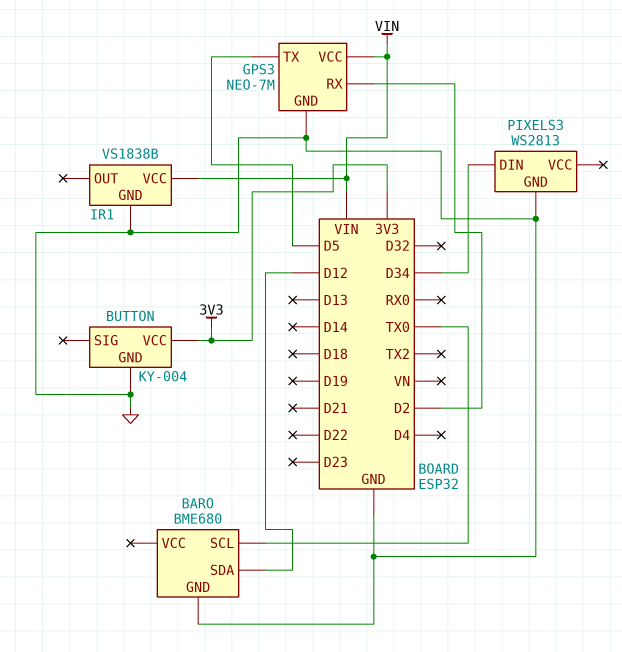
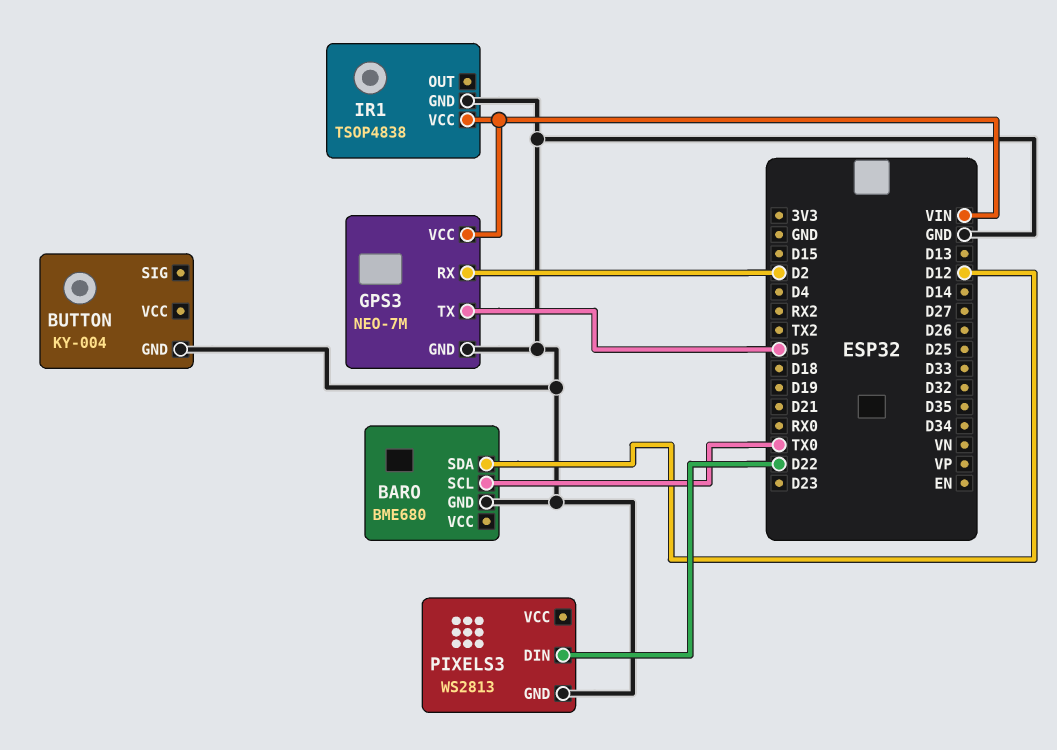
BUTTON pin VCC: 3V3 -> none
IR1: VS1838B -> TSOP4838
PIXELS3 pin DIN: D34 -> D22

